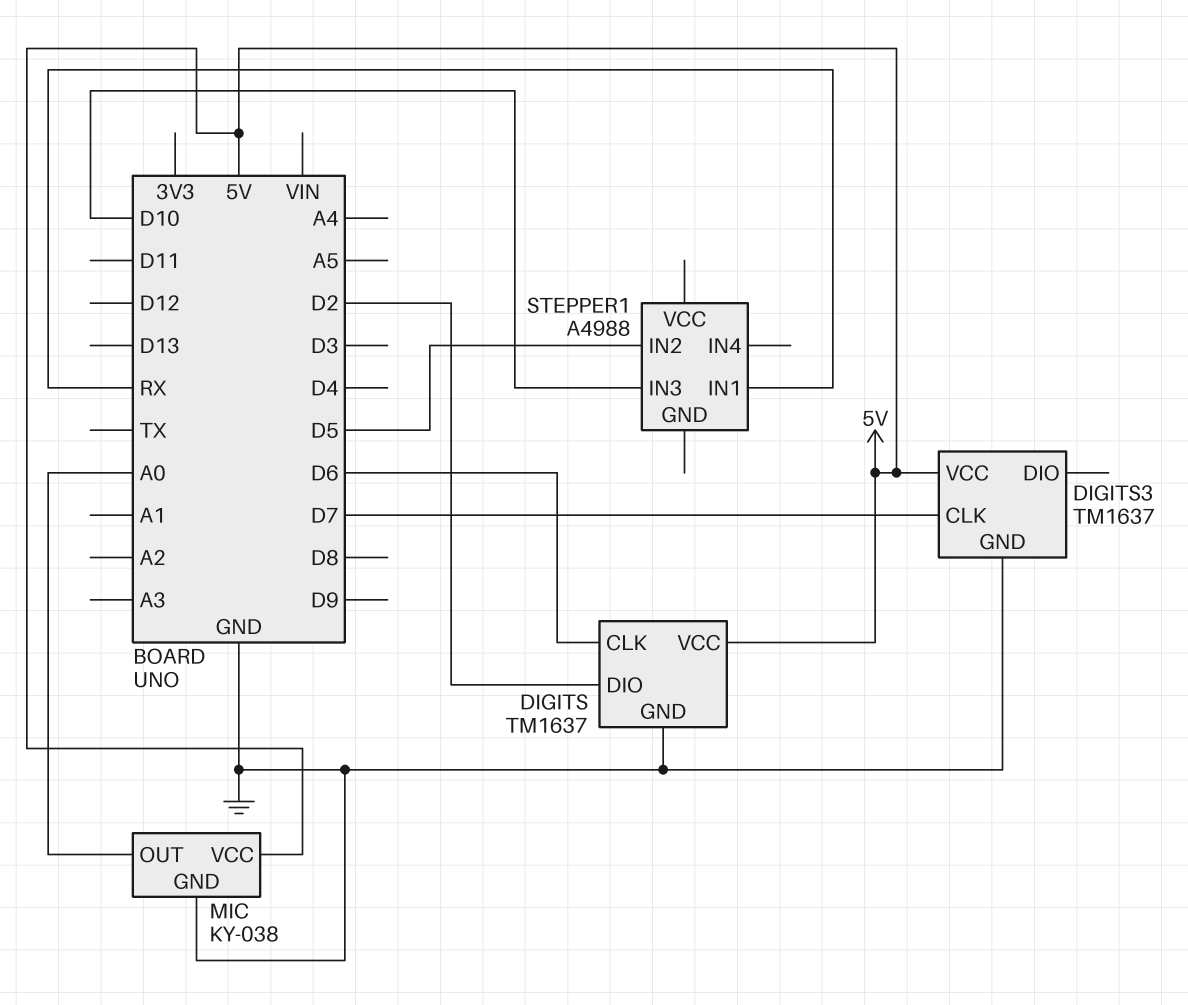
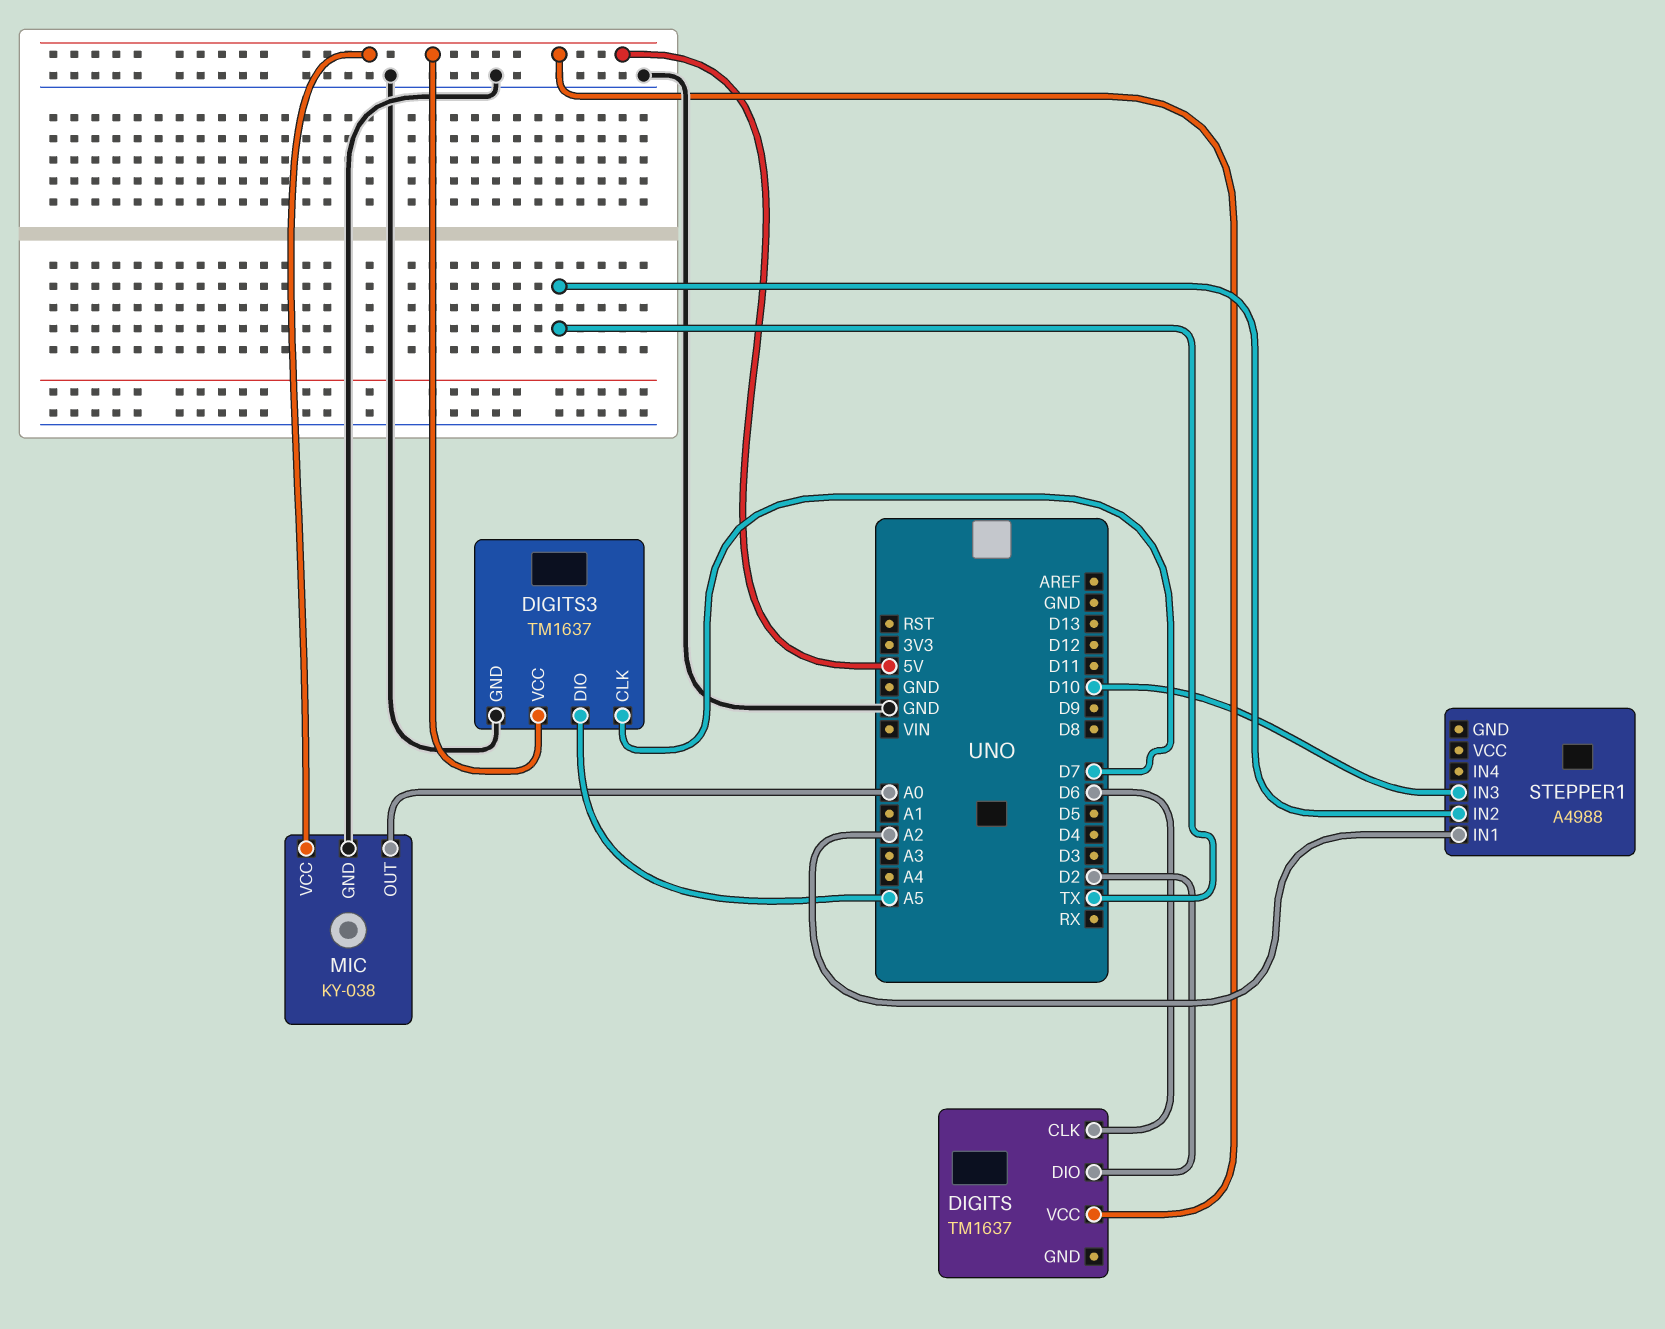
DIGITS pin GND: GND -> none
DIGITS3 pin DIO: none -> A5
STEPPER1 pin IN1: RX -> A2
STEPPER1 pin IN2: D5 -> TX

